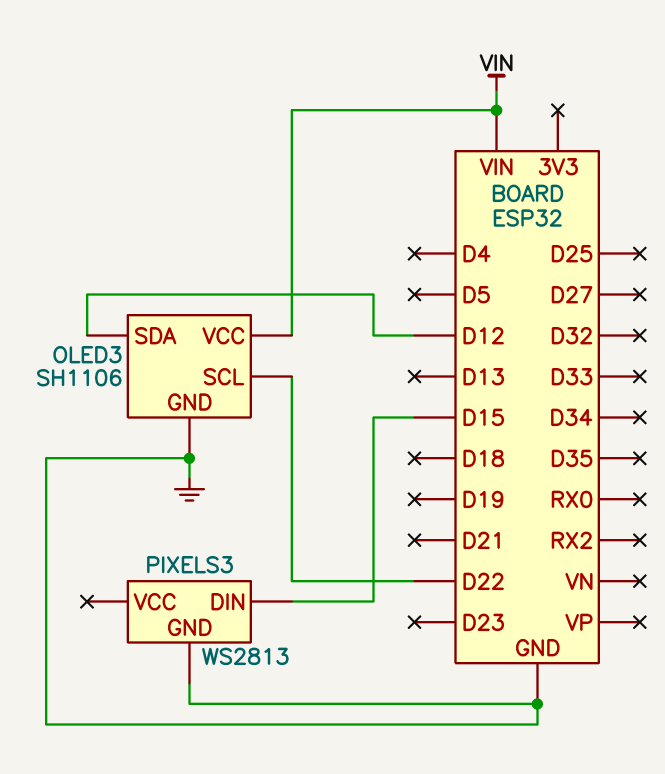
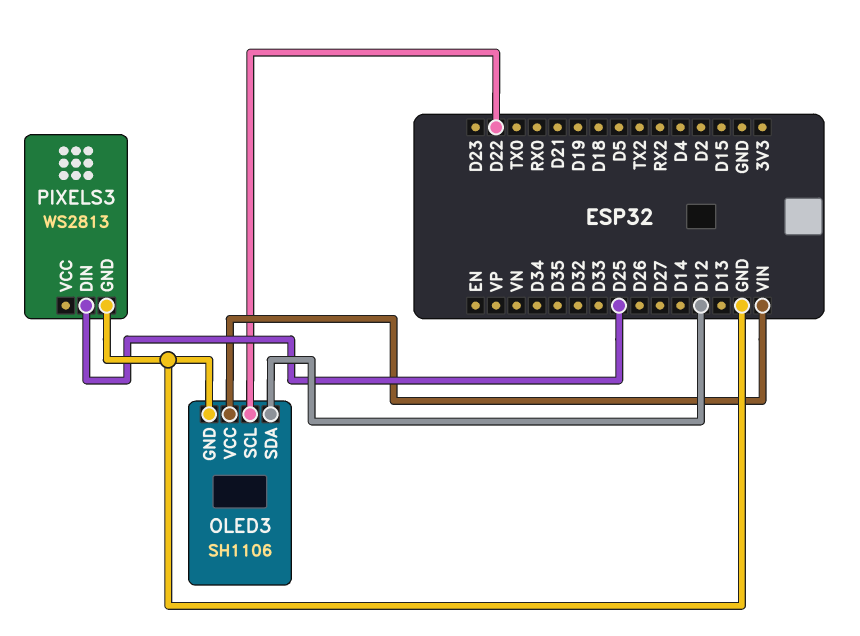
PIXELS3 pin DIN: D15 -> D25

